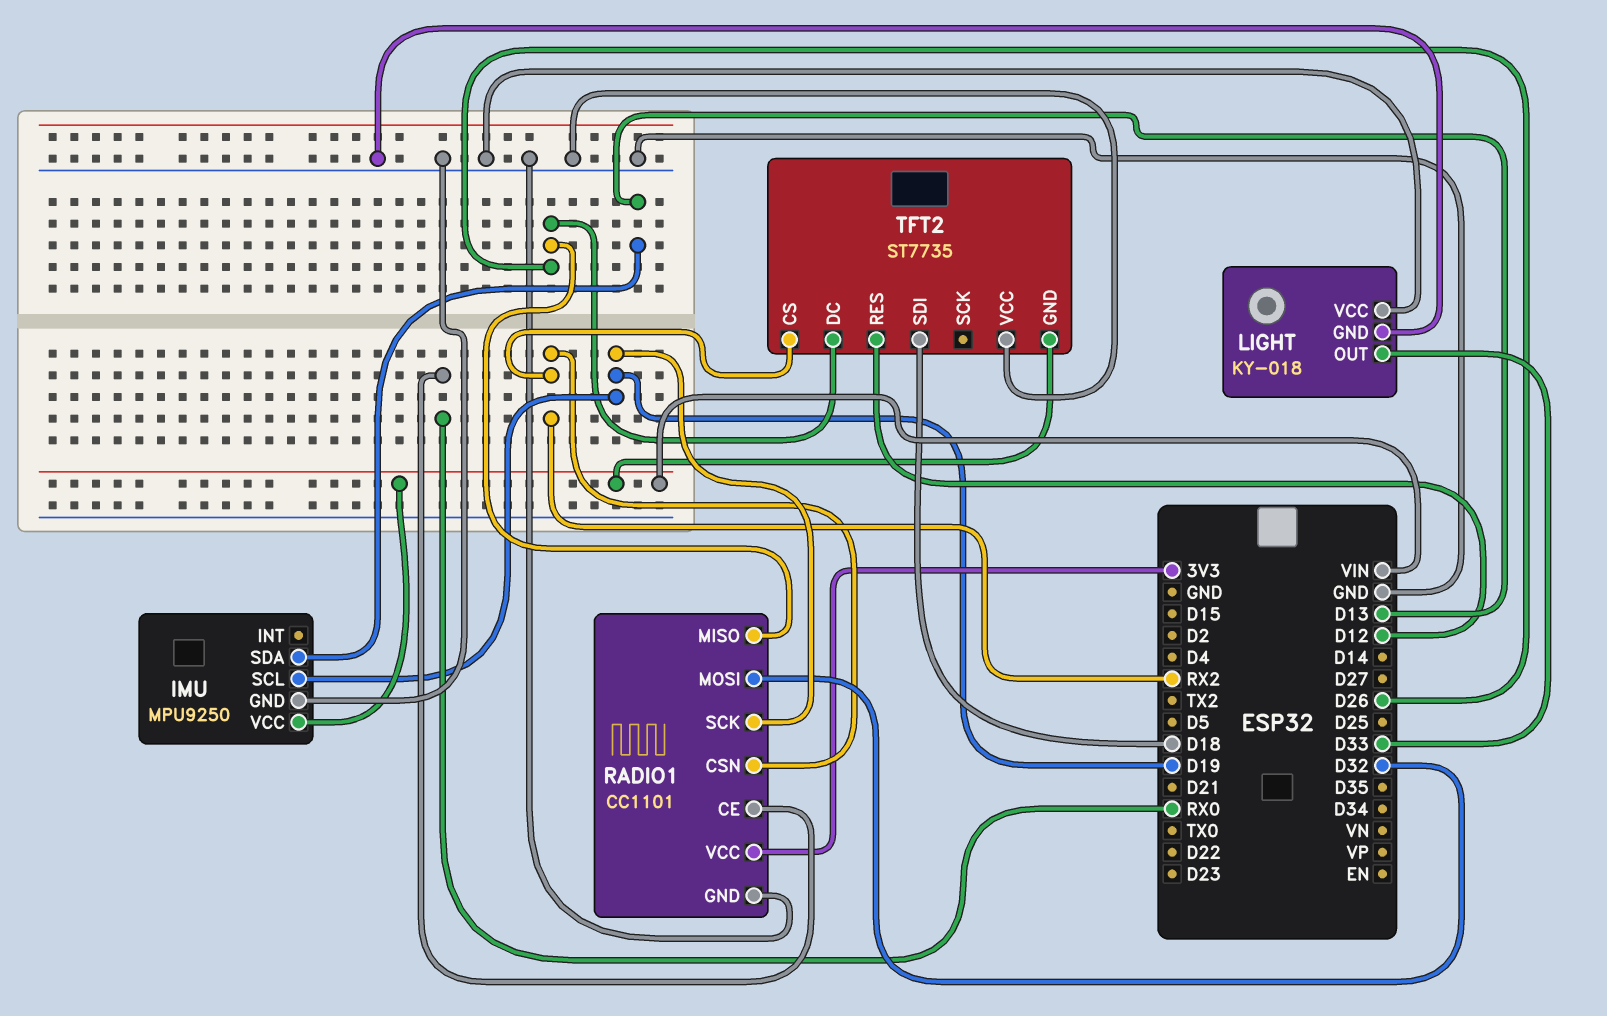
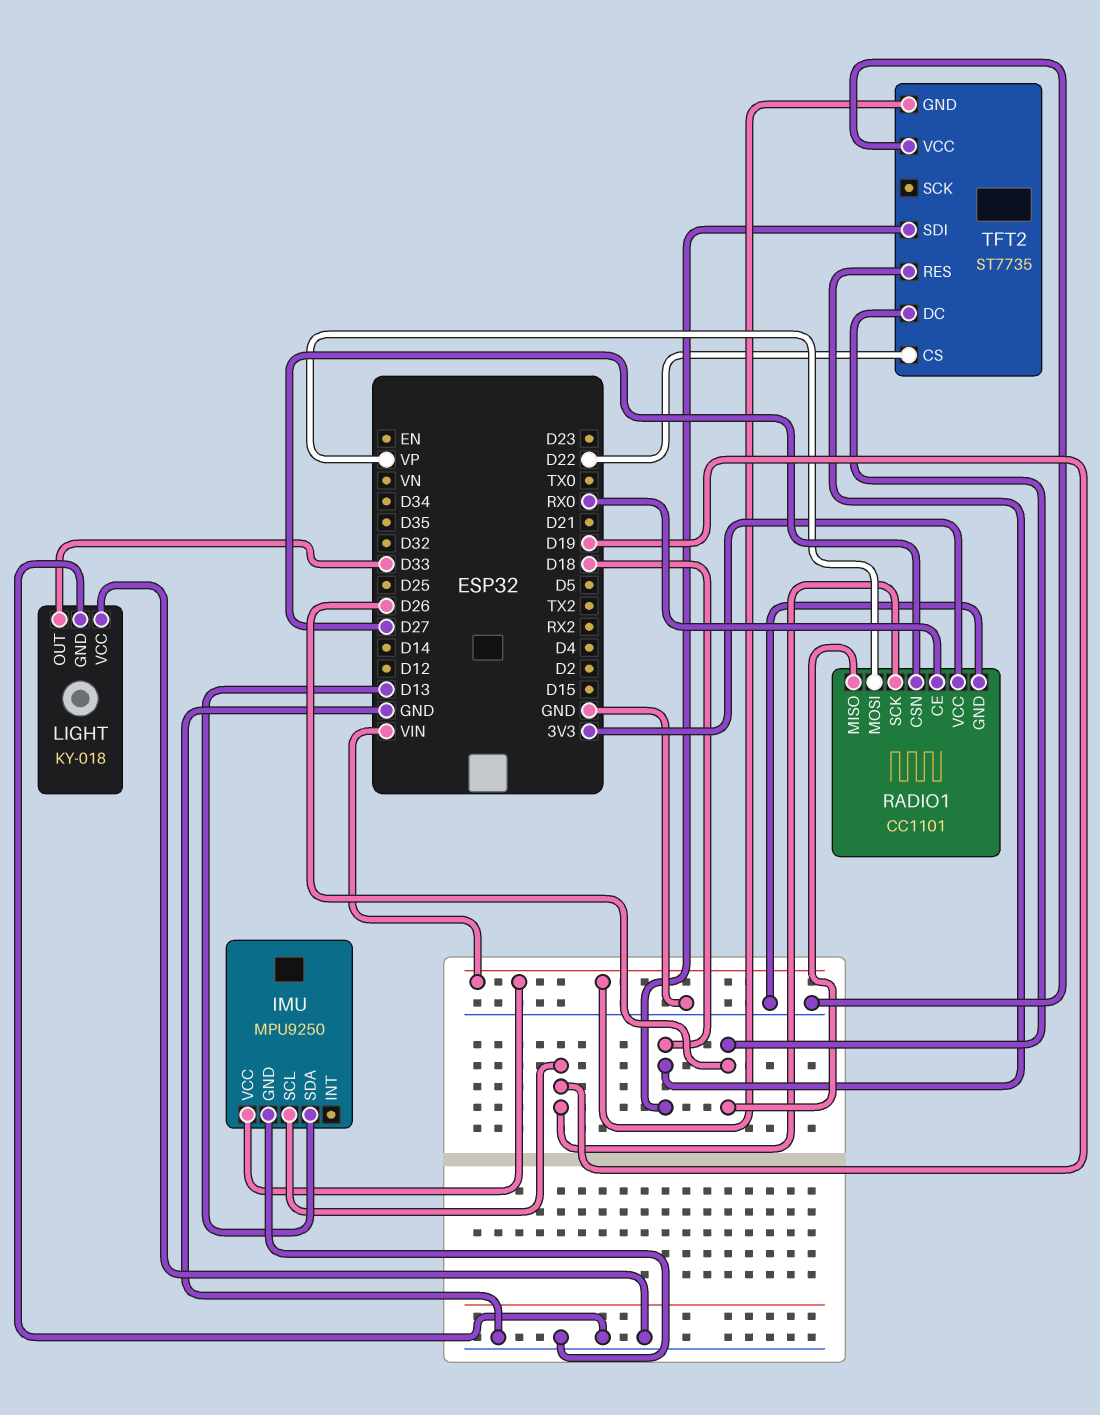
RADIO1 pin CSN: RX2 -> D27
RADIO1 pin MOSI: D32 -> VP
TFT2 pin CS: RX2 -> D22
TFT2 pin RES: D12 -> D18

